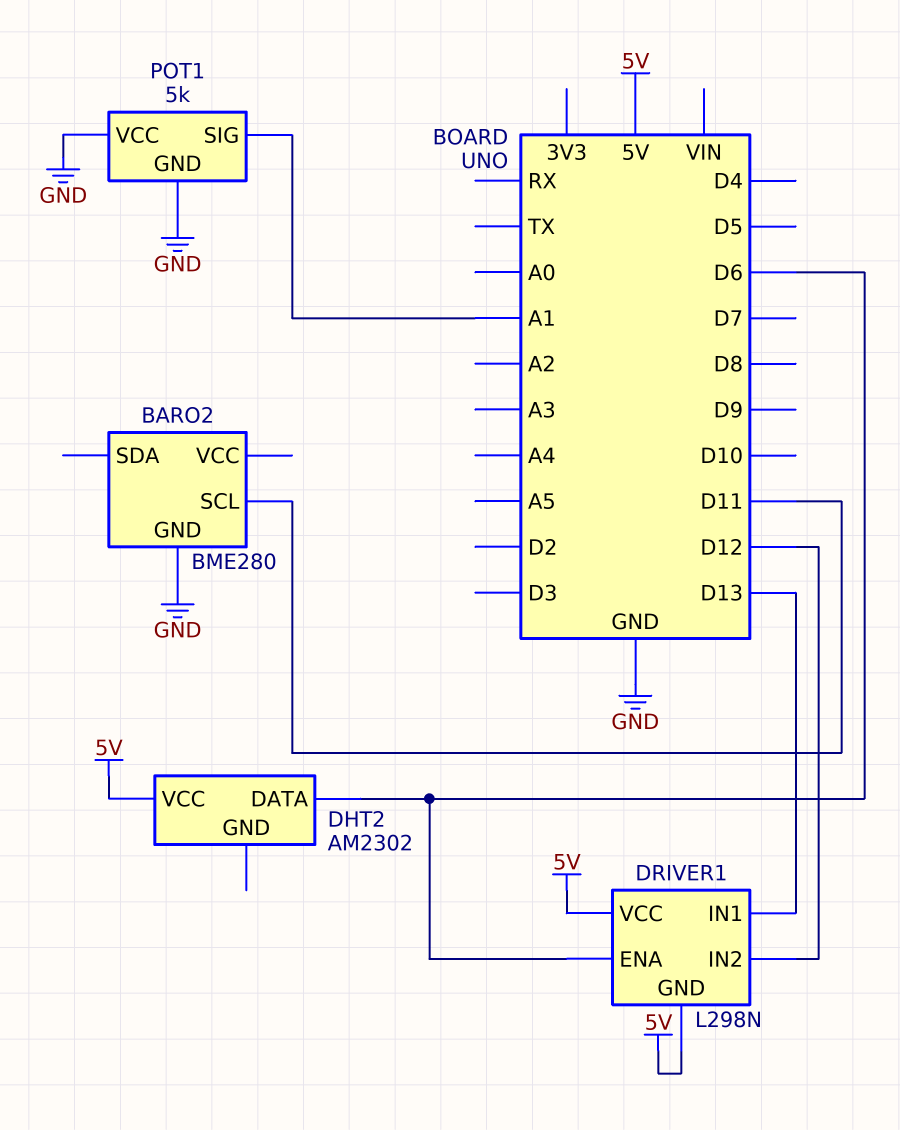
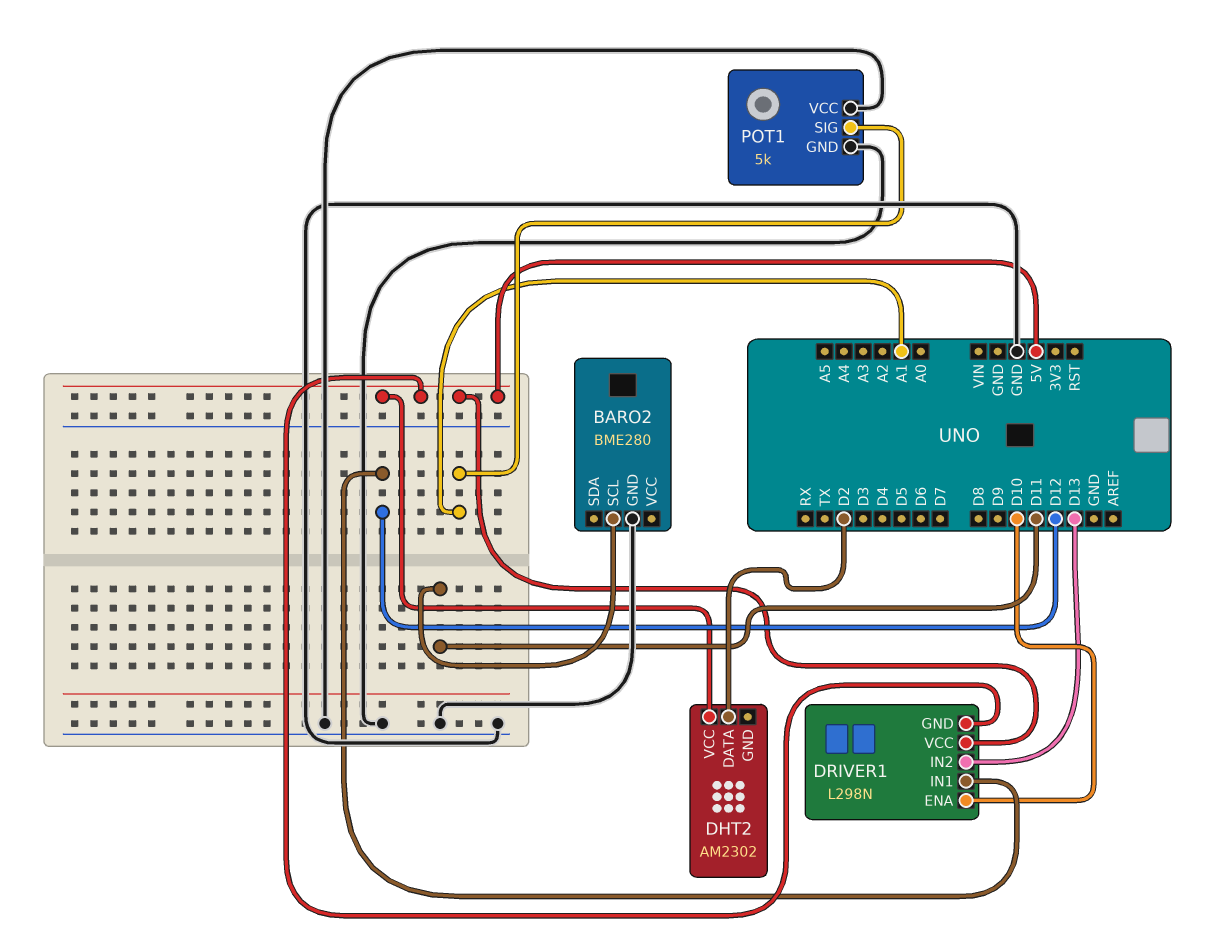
DHT2 pin DATA: D6 -> D2
DRIVER1 pin ENA: D6 -> D10
DRIVER1 pin IN1: D13 -> D12
DRIVER1 pin IN2: D12 -> D13

